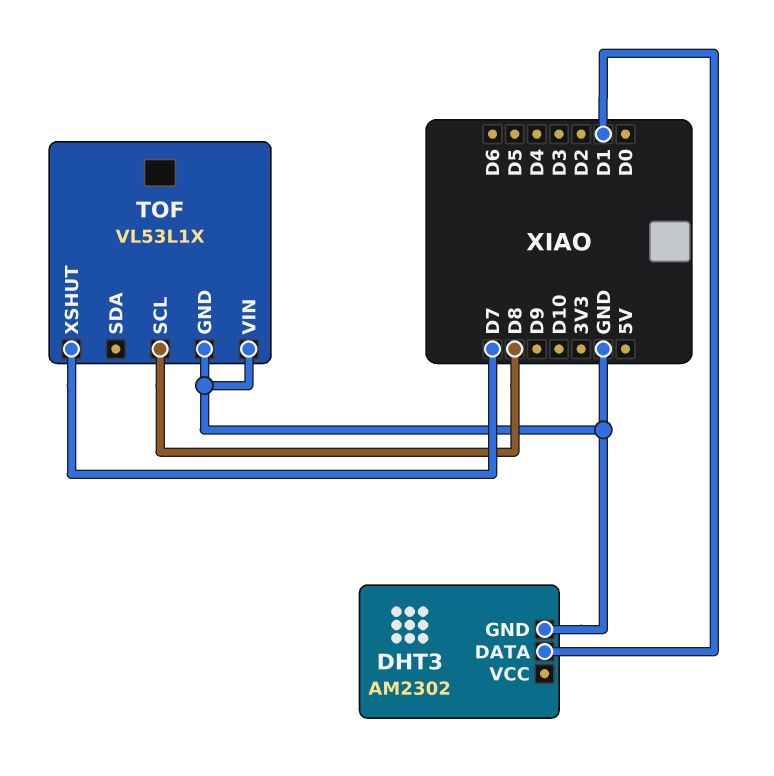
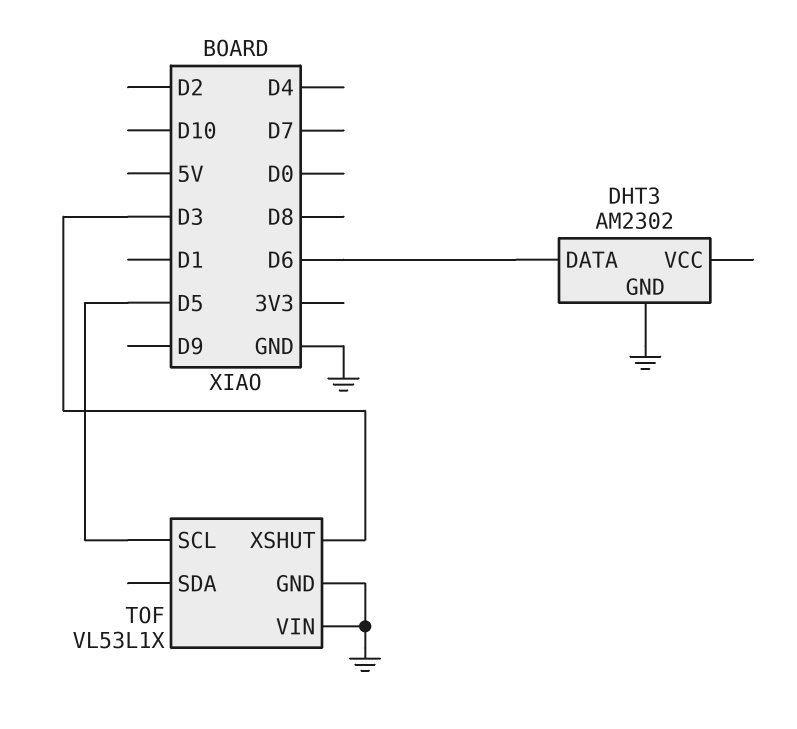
DHT3 pin DATA: D1 -> D6
TOF pin SCL: D8 -> D5
TOF pin XSHUT: D7 -> D3

